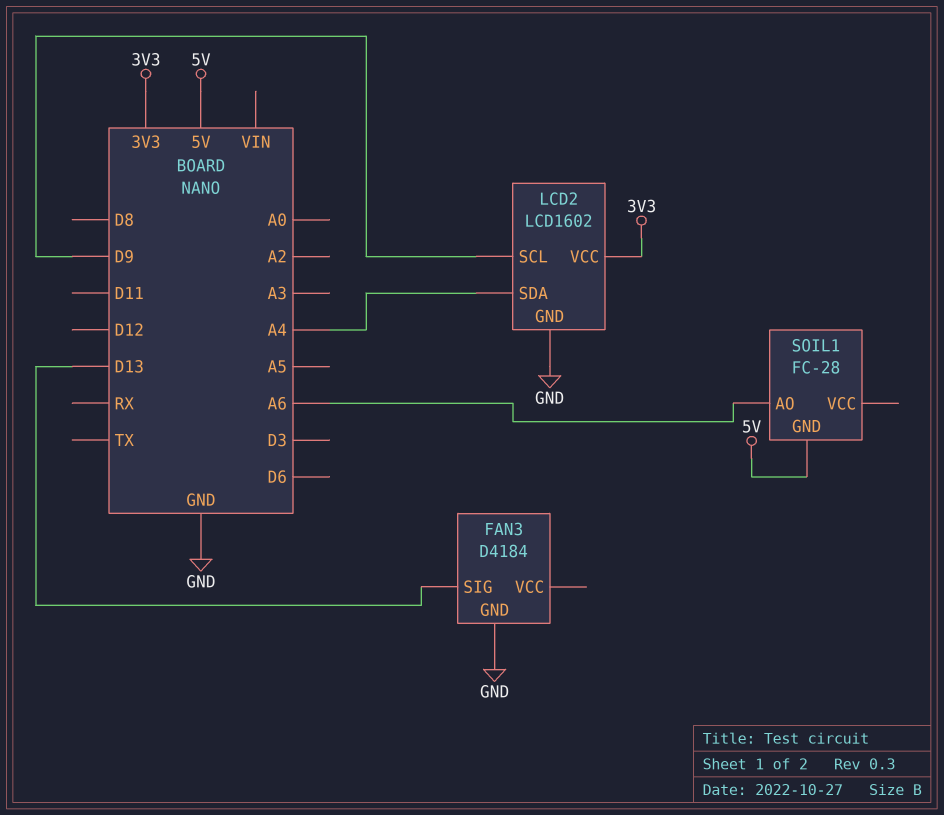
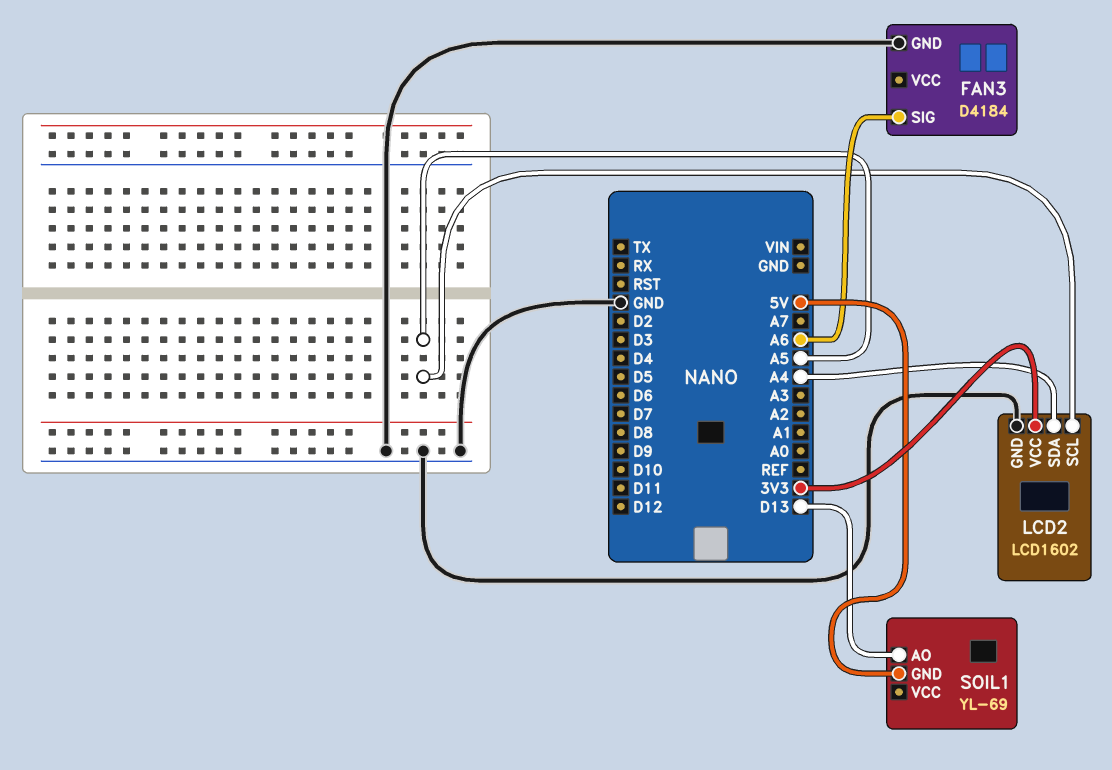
FAN3 pin SIG: D13 -> A6
LCD2 pin SCL: D9 -> A5
SOIL1: FC-28 -> YL-69
SOIL1 pin AO: A6 -> D13

